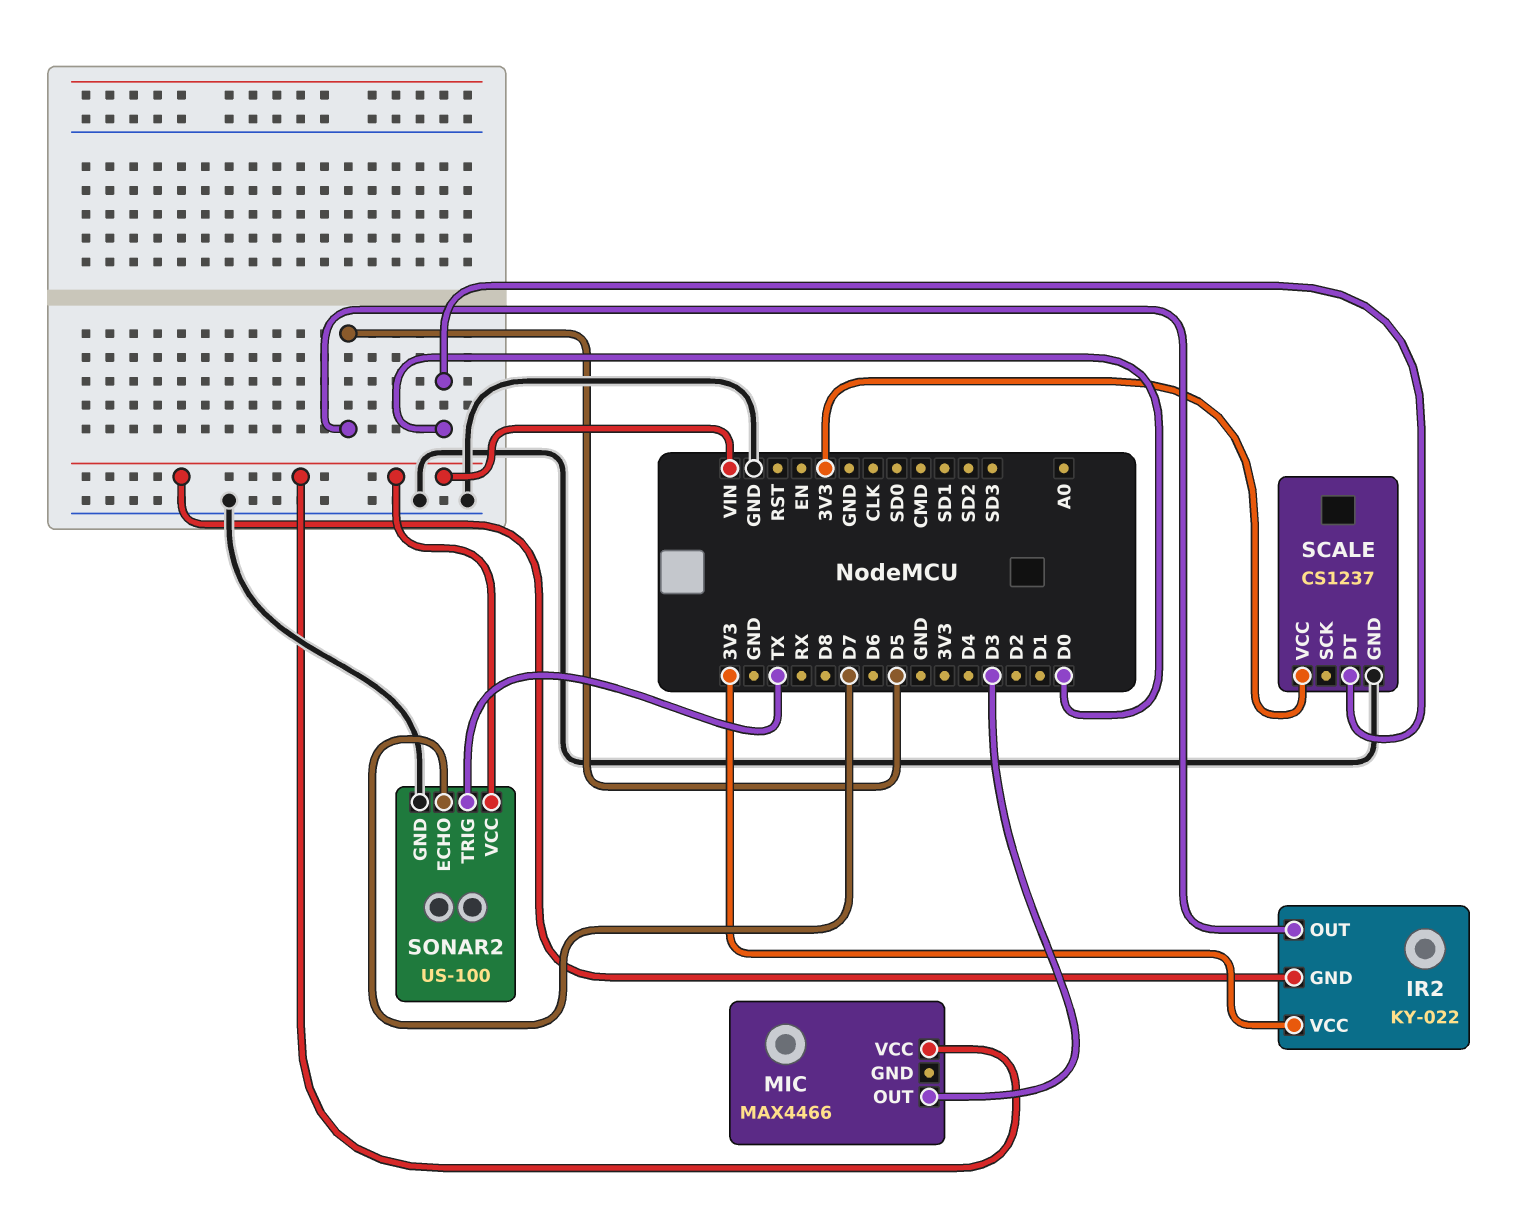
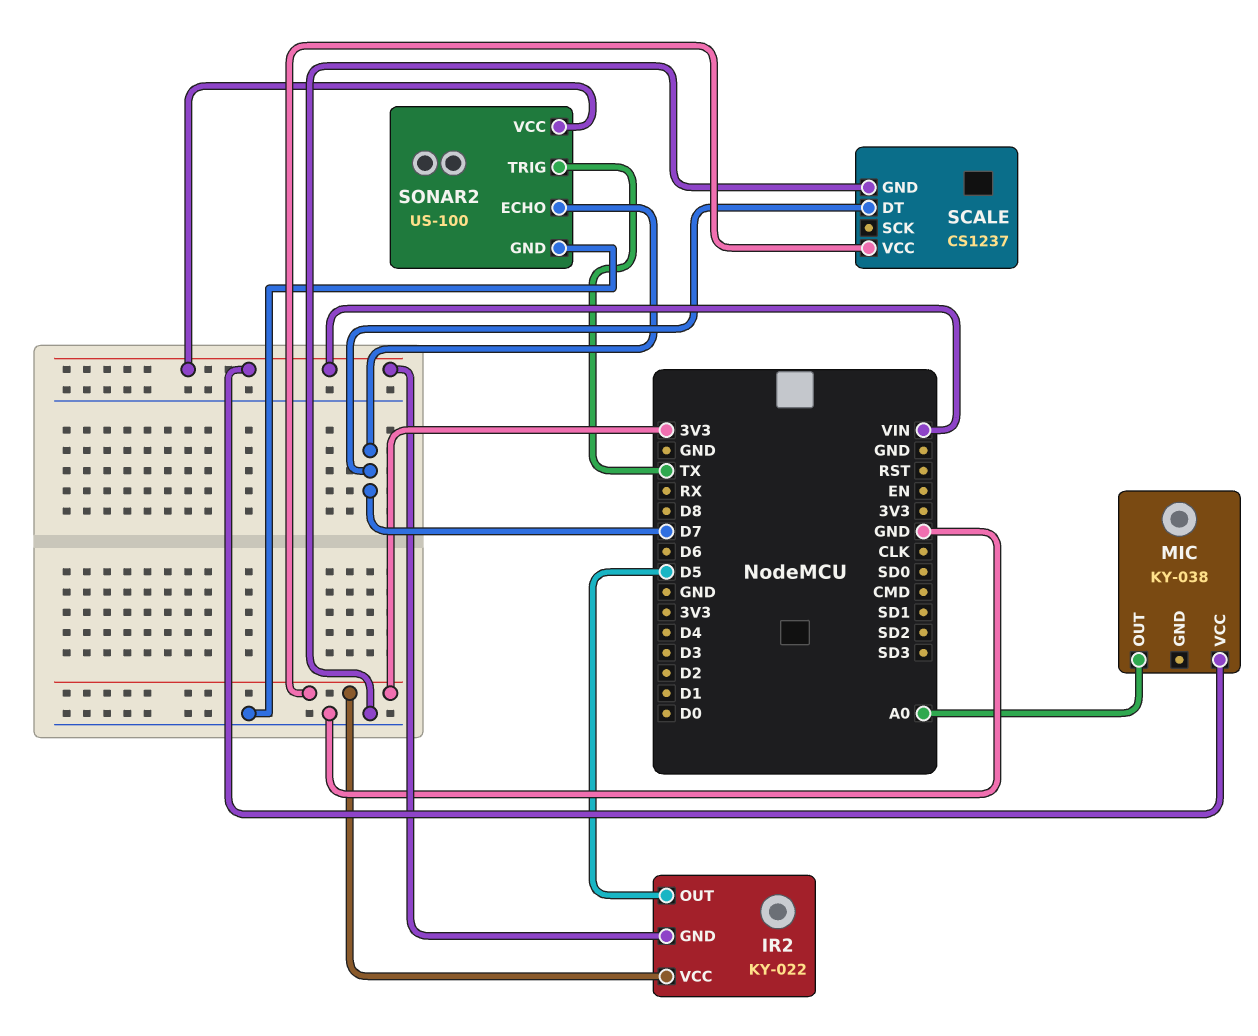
MIC: MAX4466 -> KY-038
MIC pin OUT: D3 -> A0
SCALE pin DT: D0 -> D7

